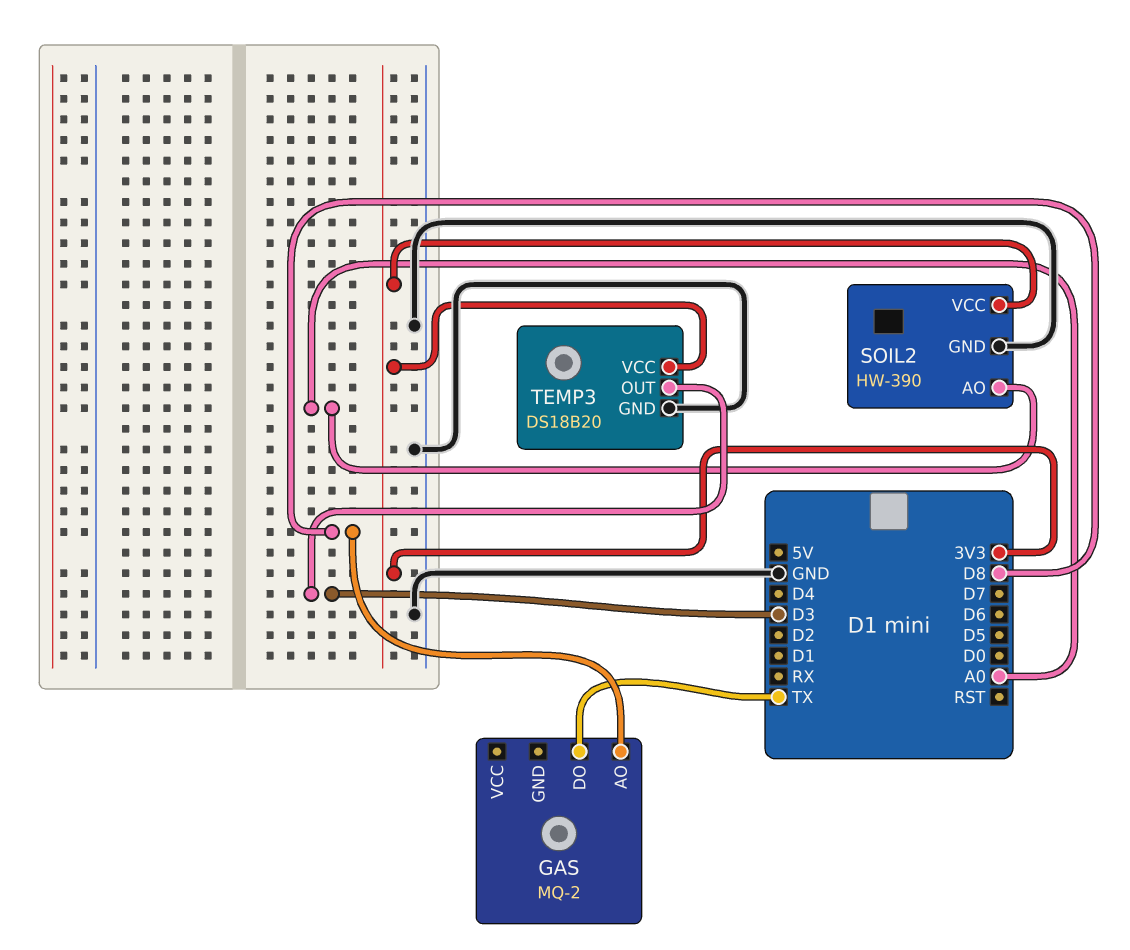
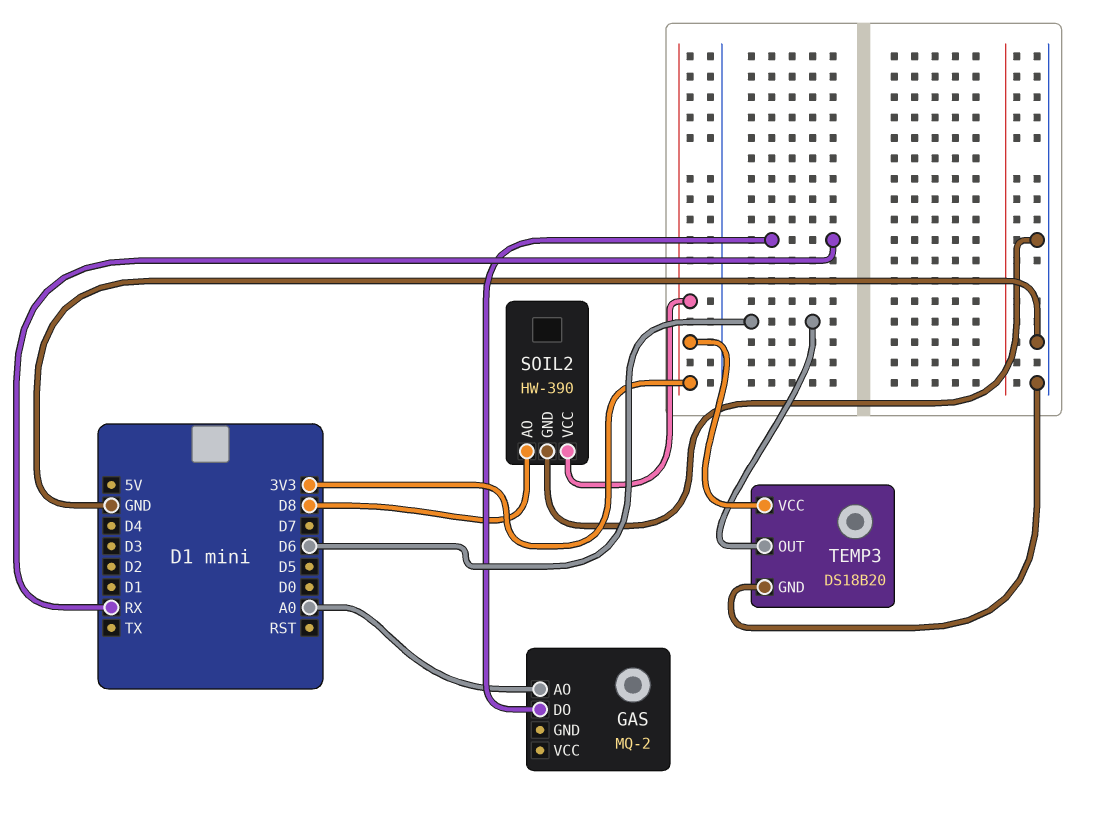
GAS pin AO: D8 -> A0
GAS pin DO: TX -> RX
SOIL2 pin AO: A0 -> D8
TEMP3 pin OUT: D3 -> D6

